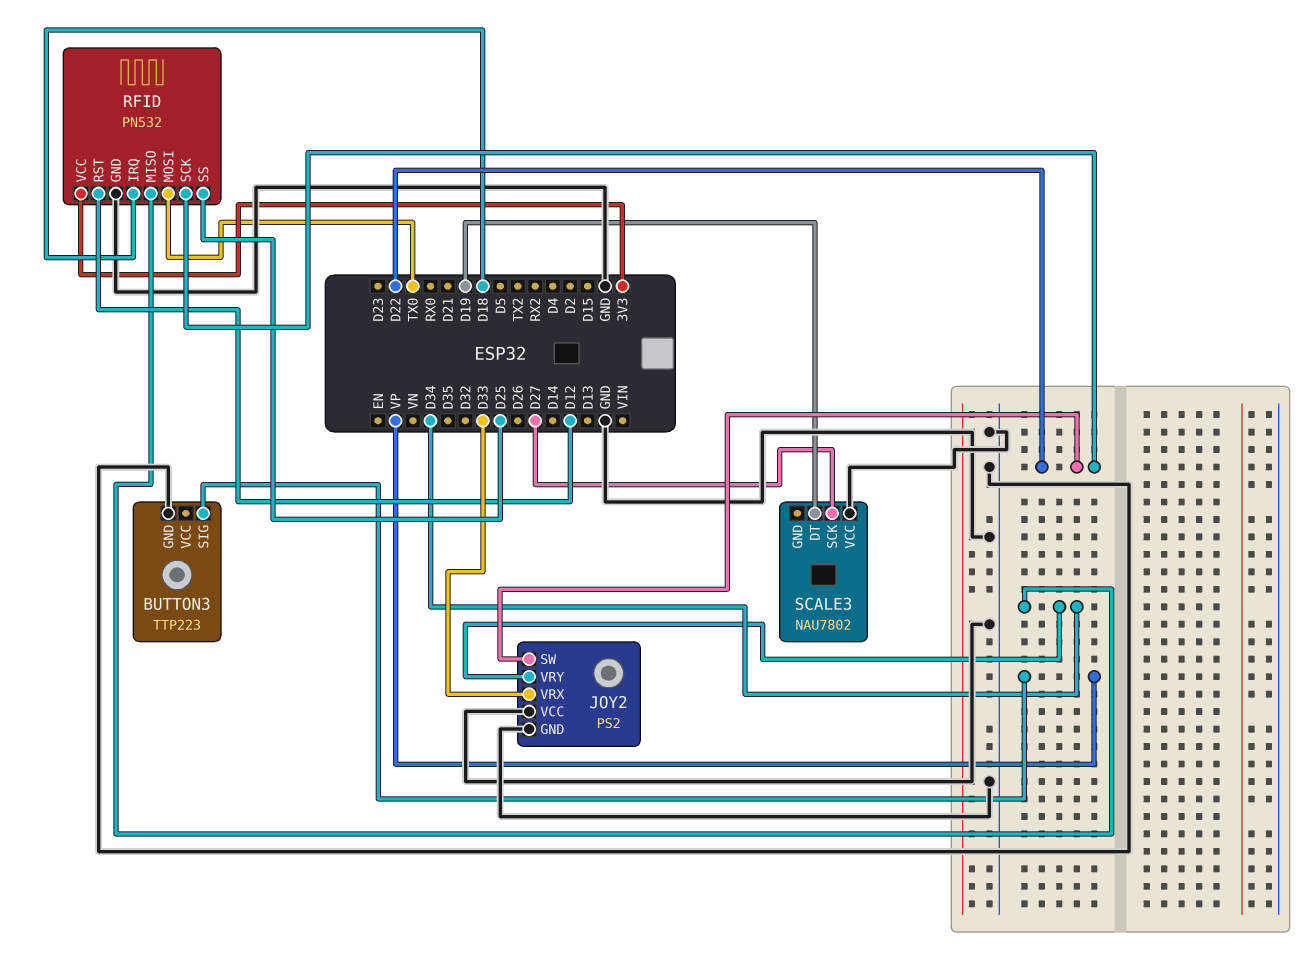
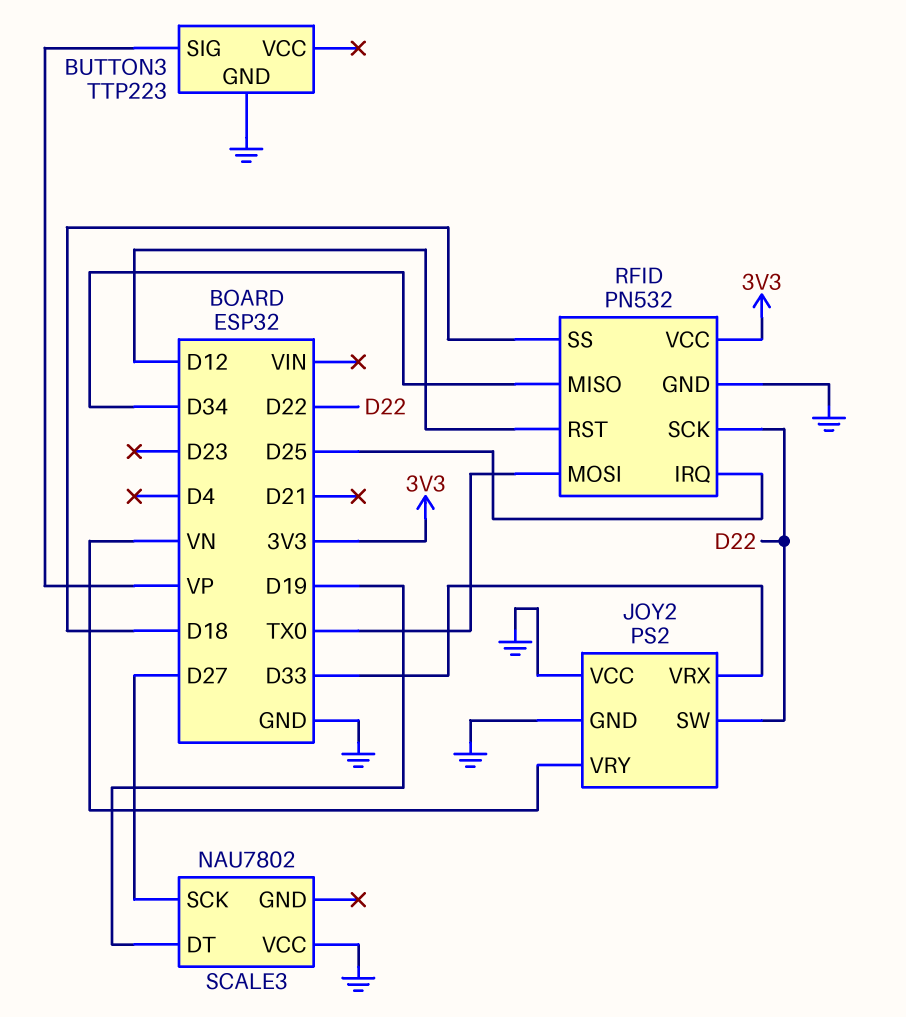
JOY2 pin VRY: D34 -> VN
RFID pin IRQ: D18 -> D25
RFID pin SS: D25 -> D18

